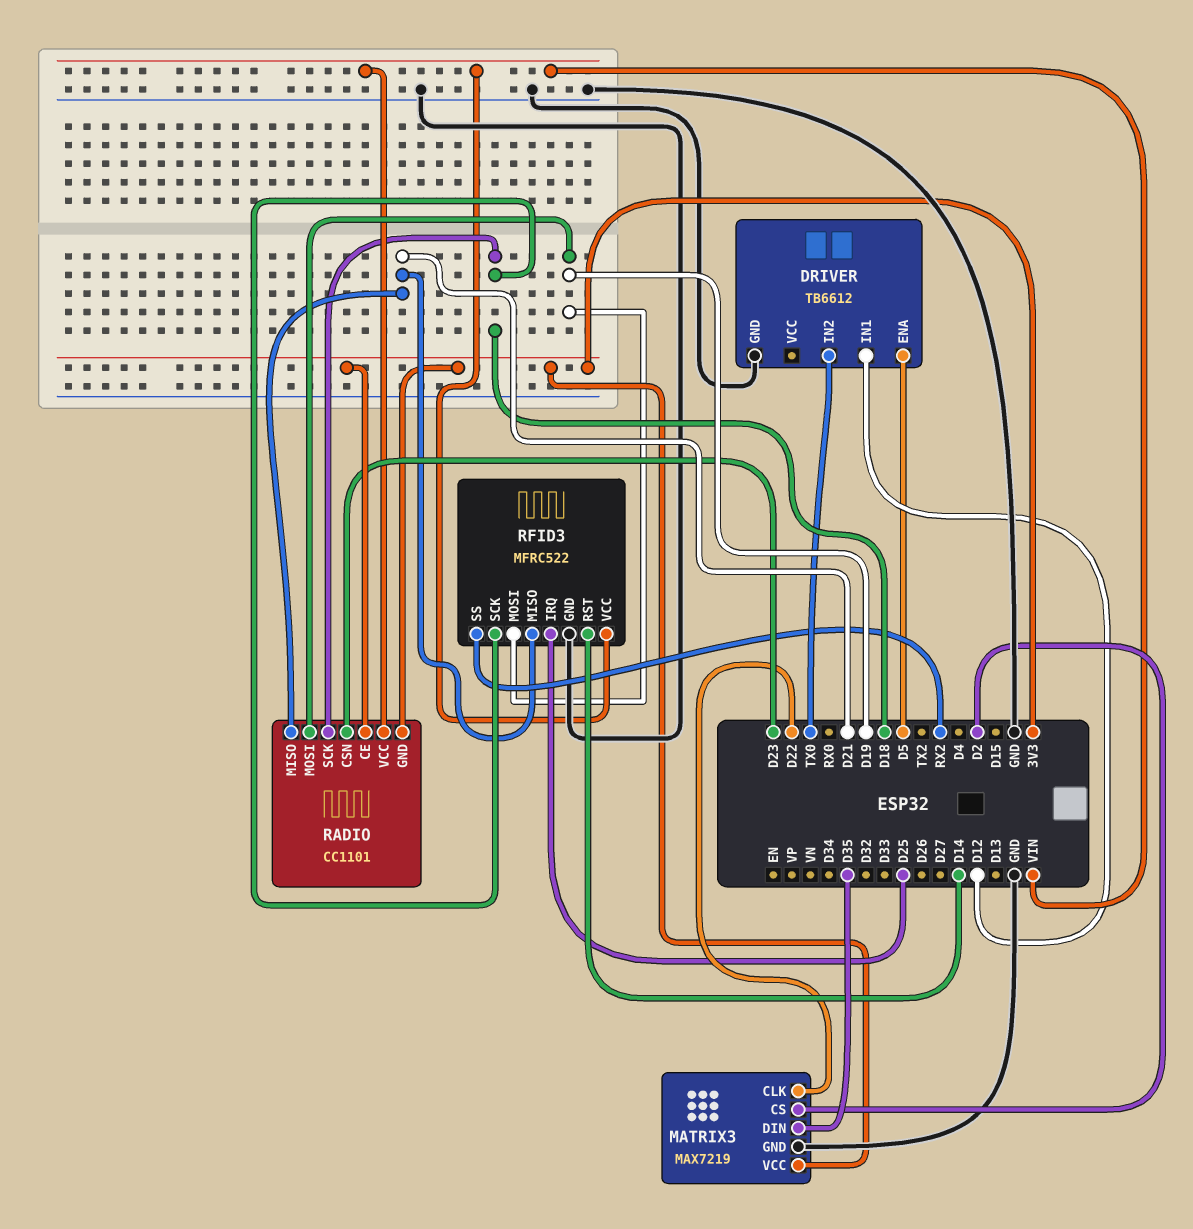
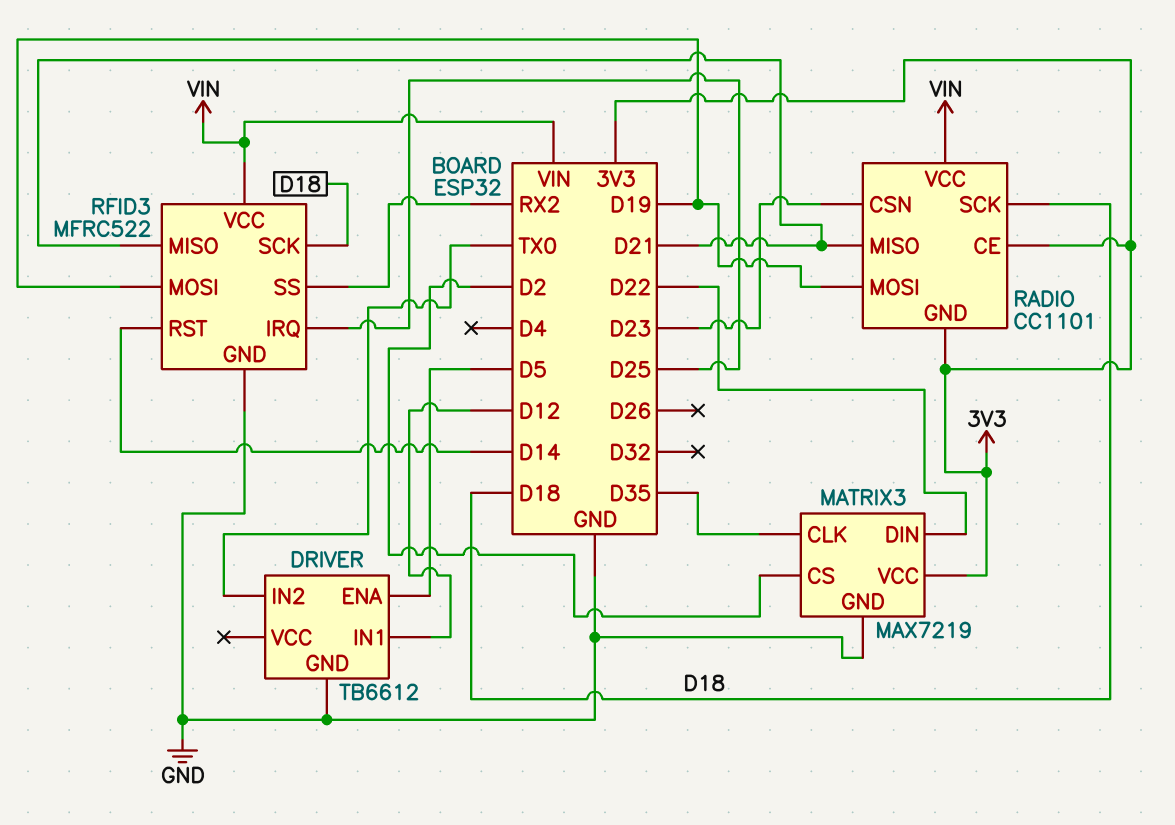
MATRIX3 pin CLK: D22 -> D35
MATRIX3 pin DIN: D35 -> D22

